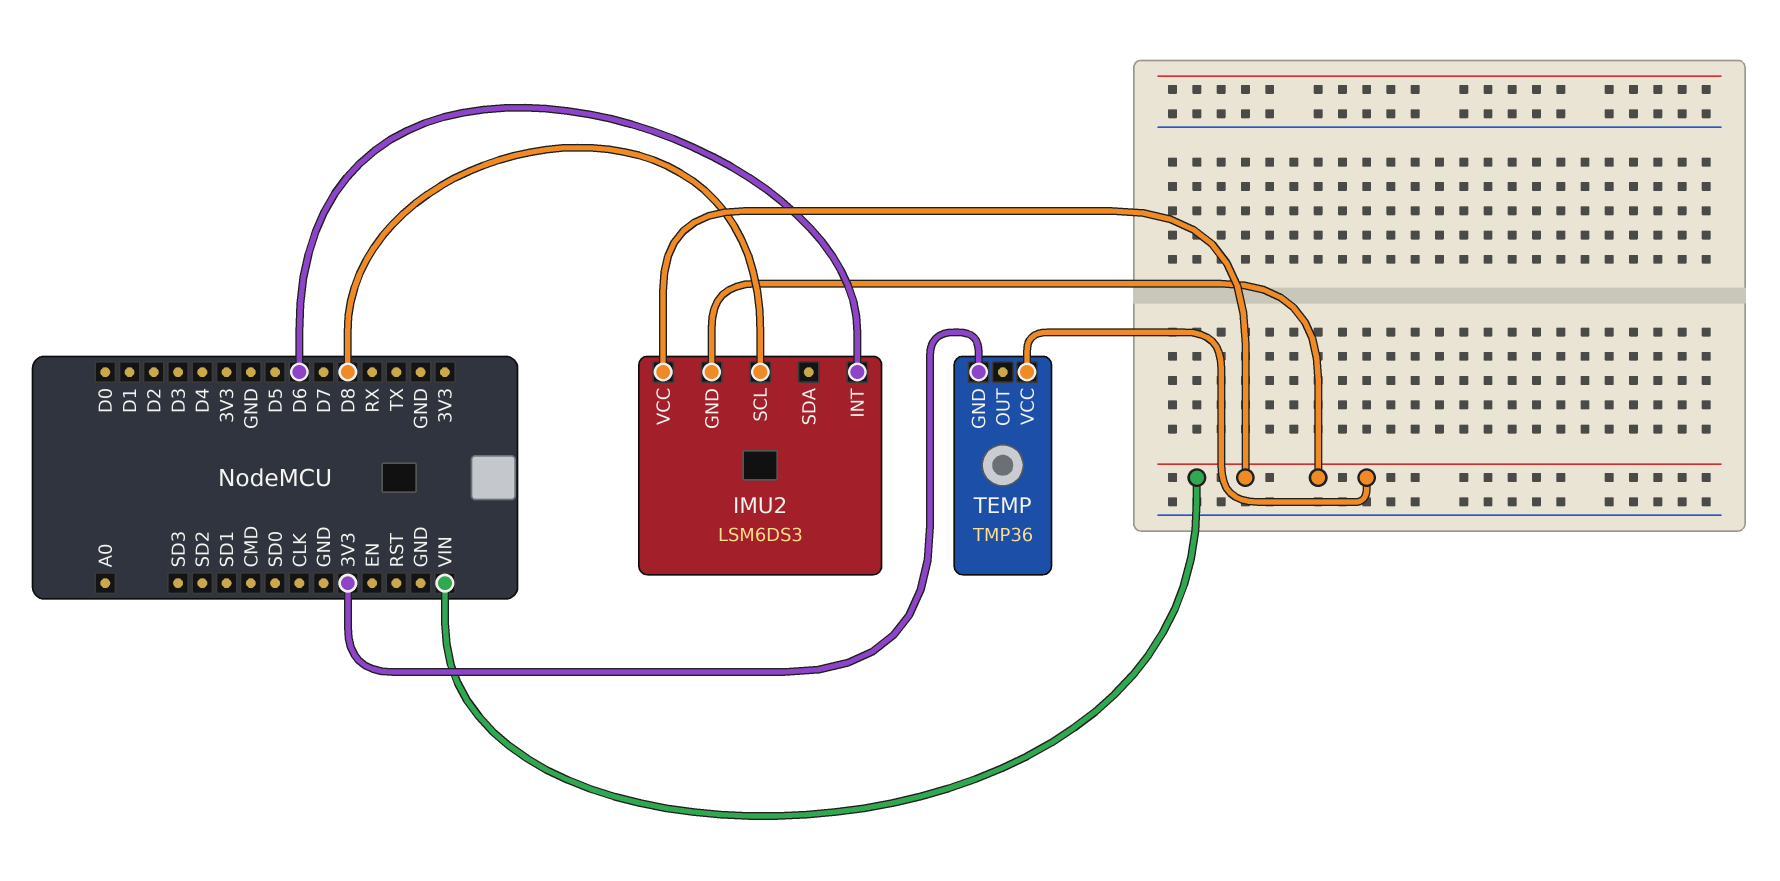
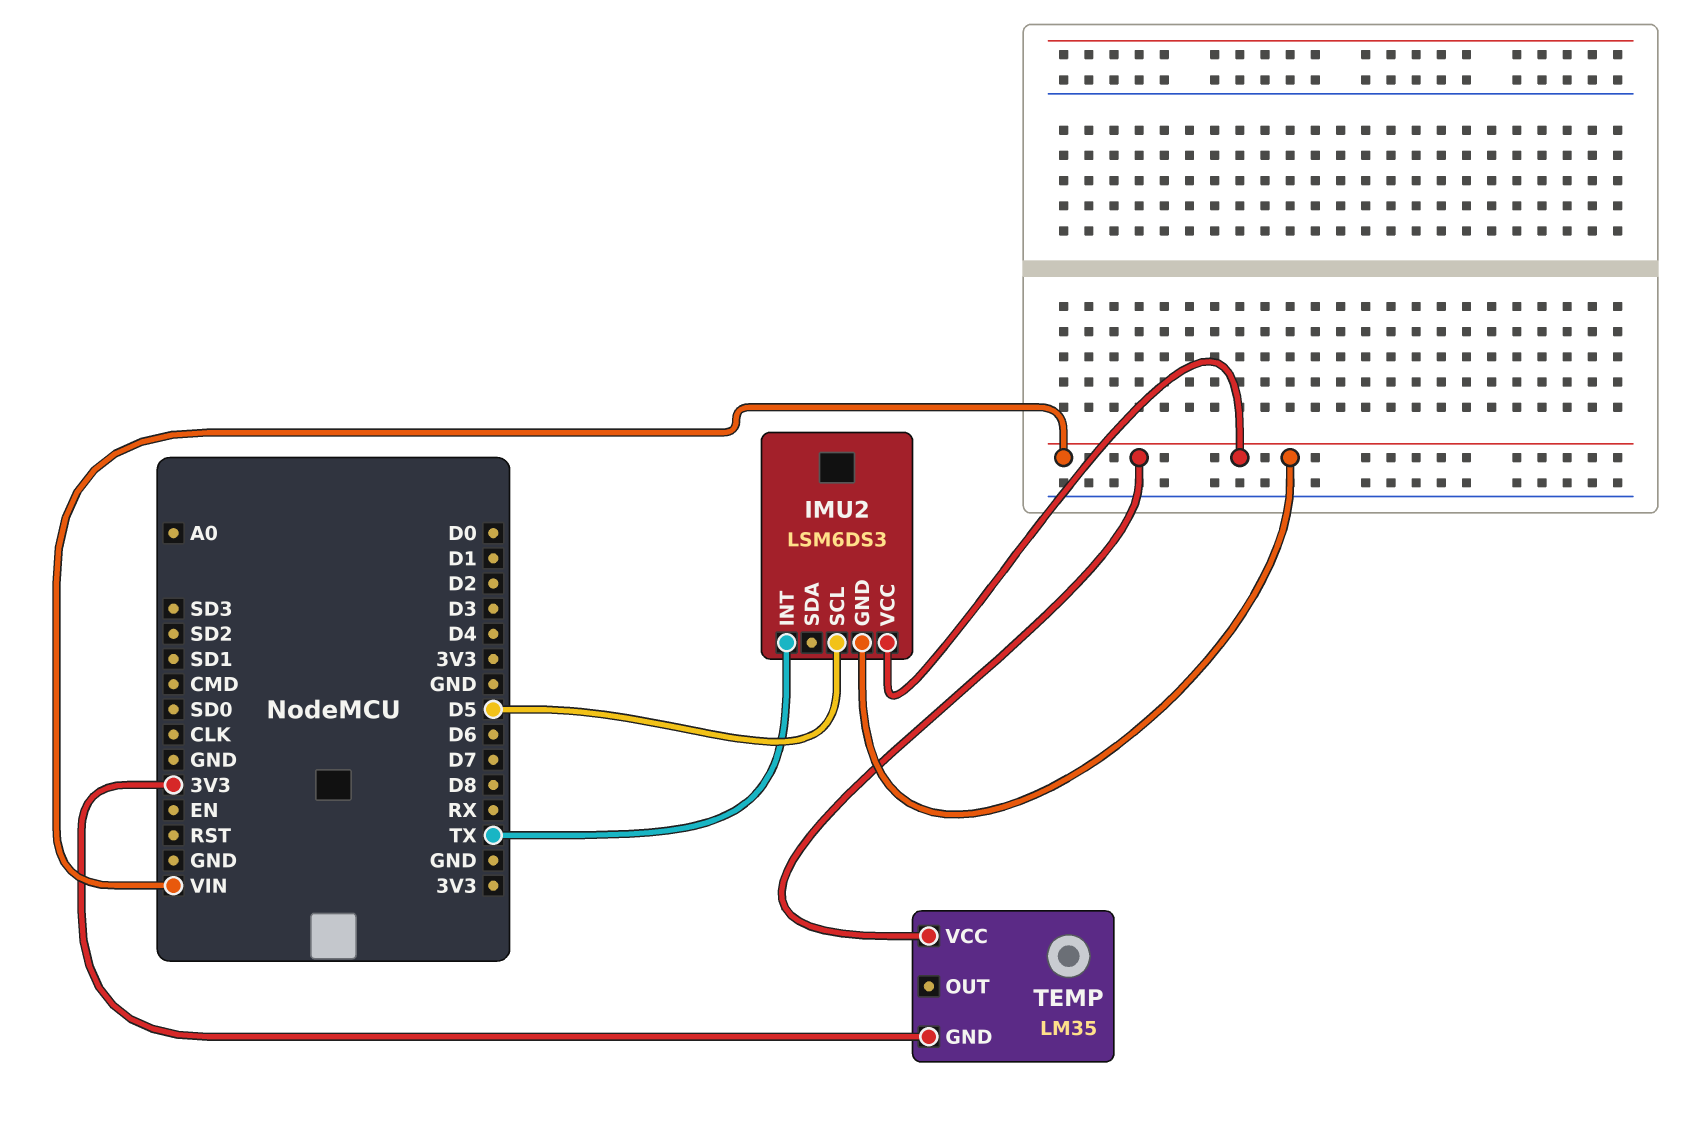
IMU2 pin INT: D6 -> TX
IMU2 pin SCL: D8 -> D5
TEMP: TMP36 -> LM35

